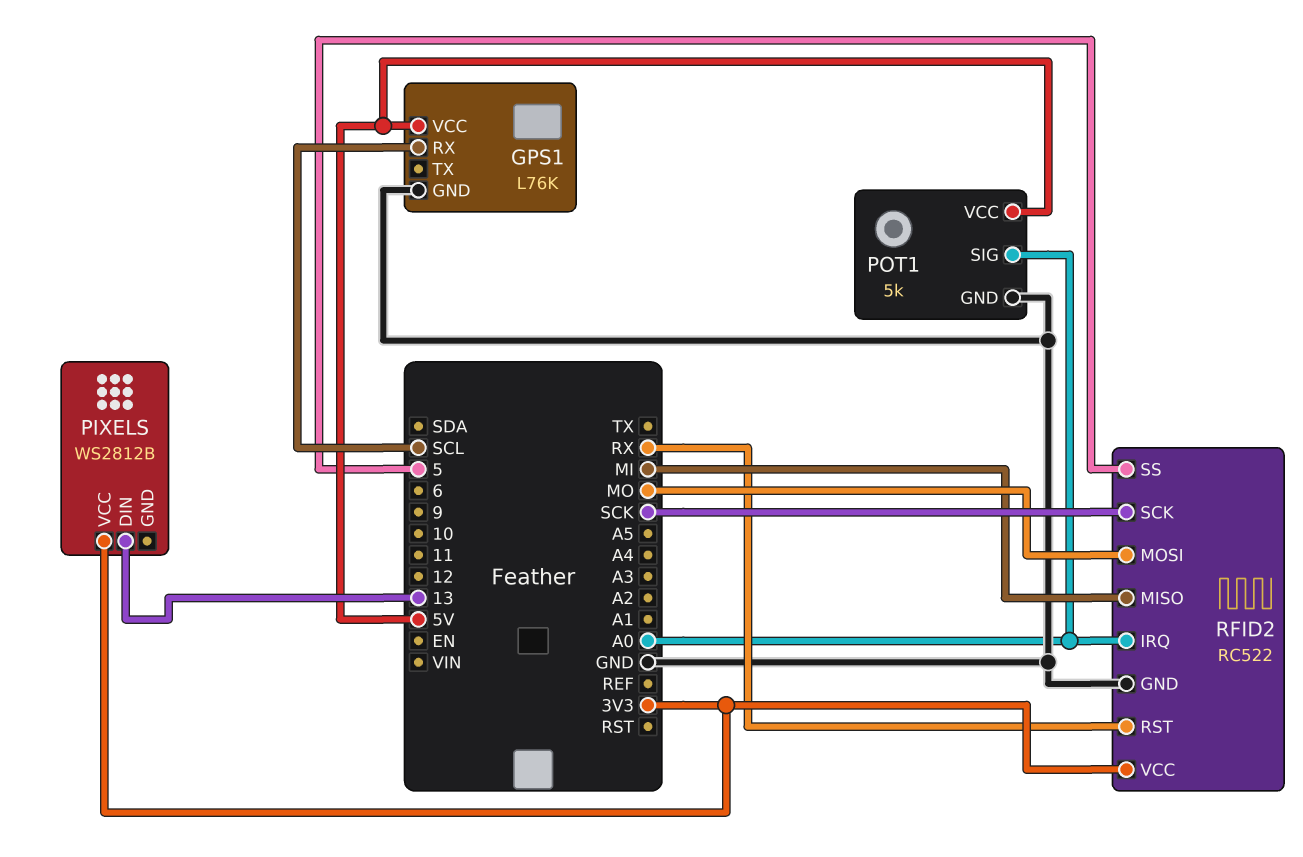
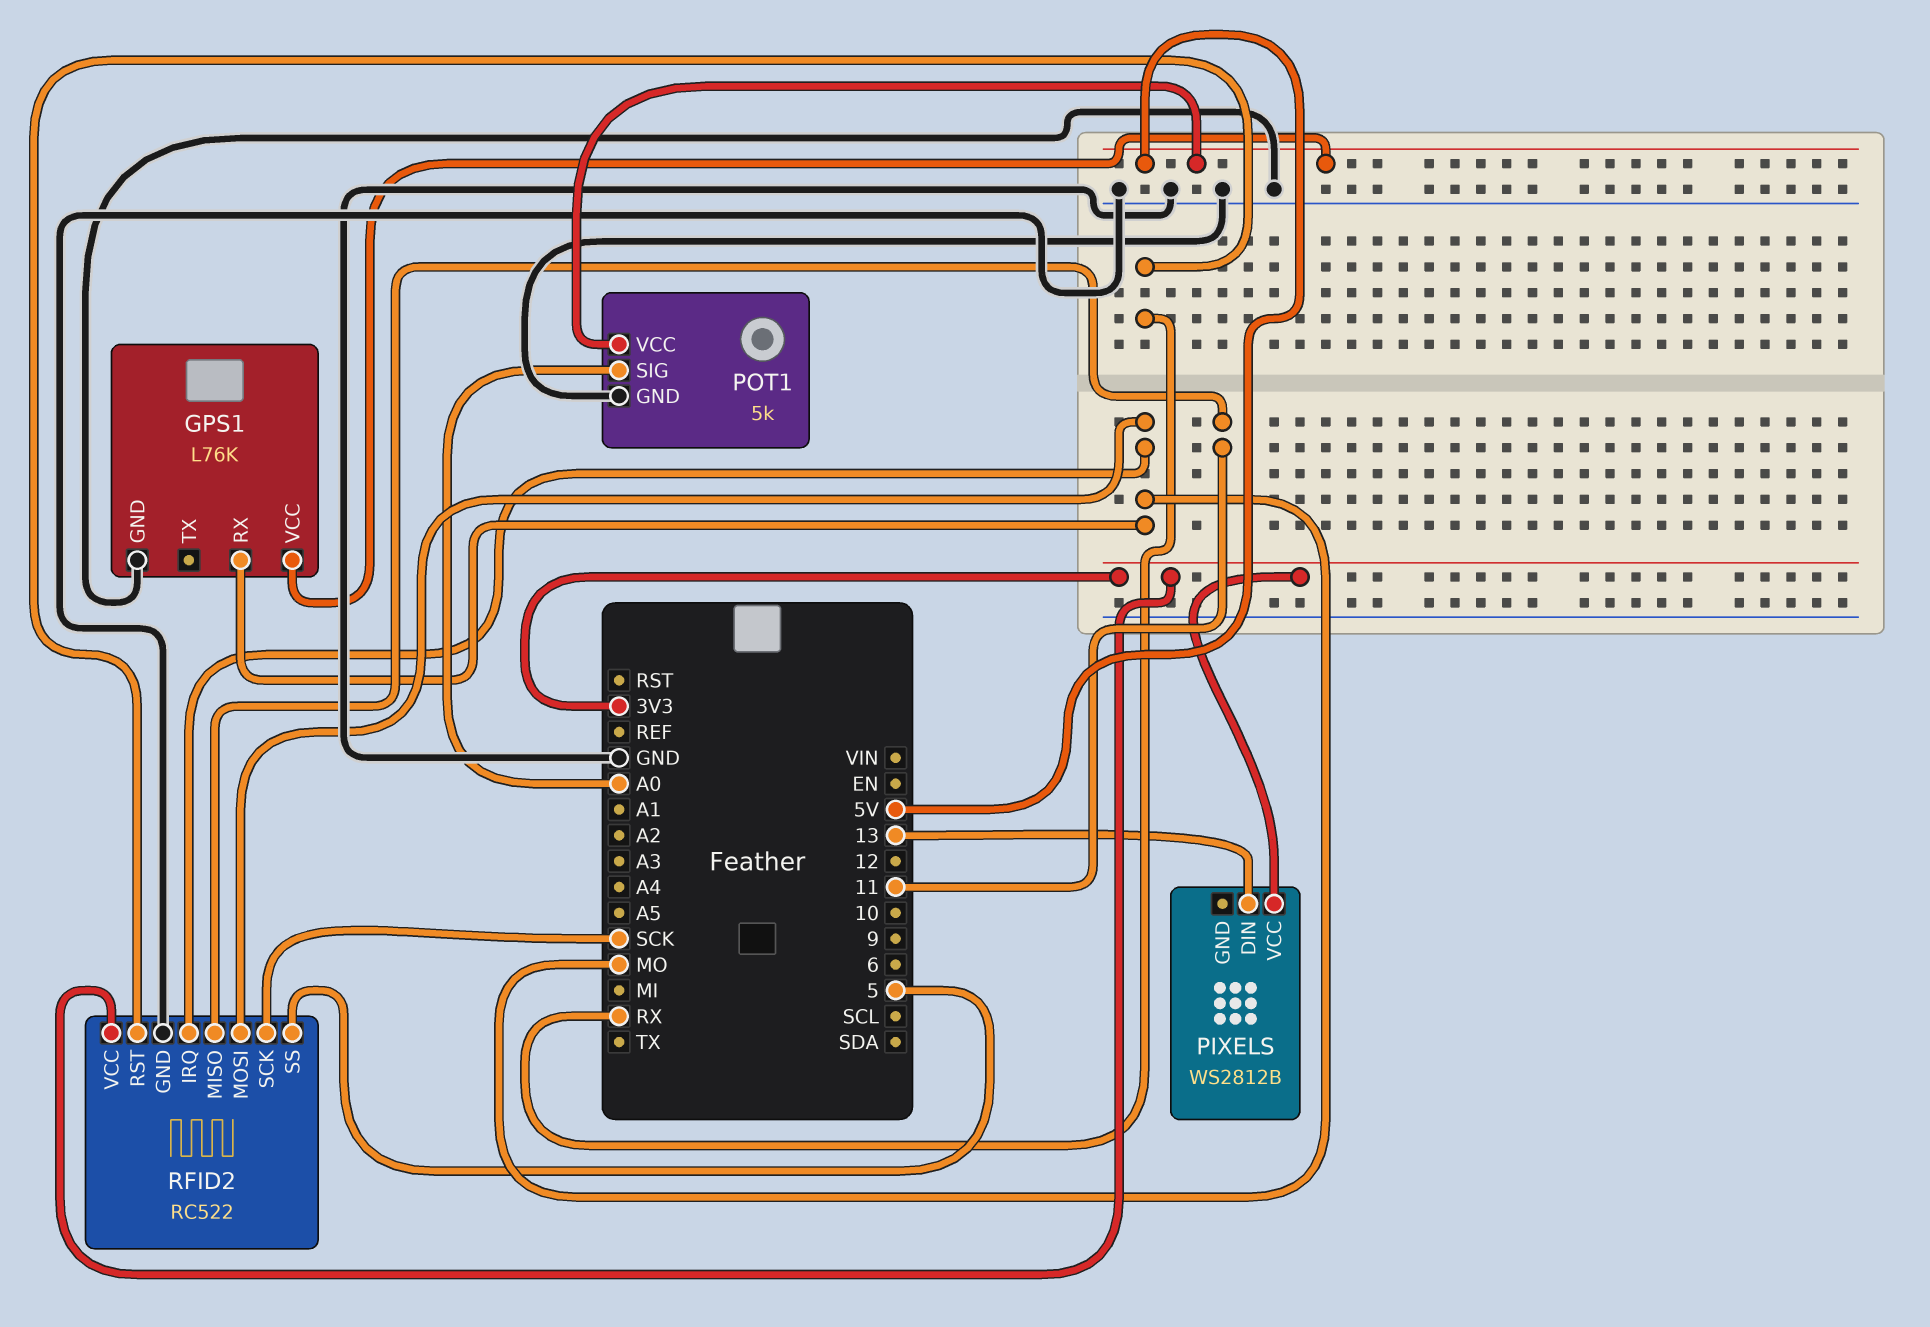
GPS1 pin RX: SCL -> MO
RFID2 pin IRQ: A0 -> MO
RFID2 pin MISO: MI -> 11

